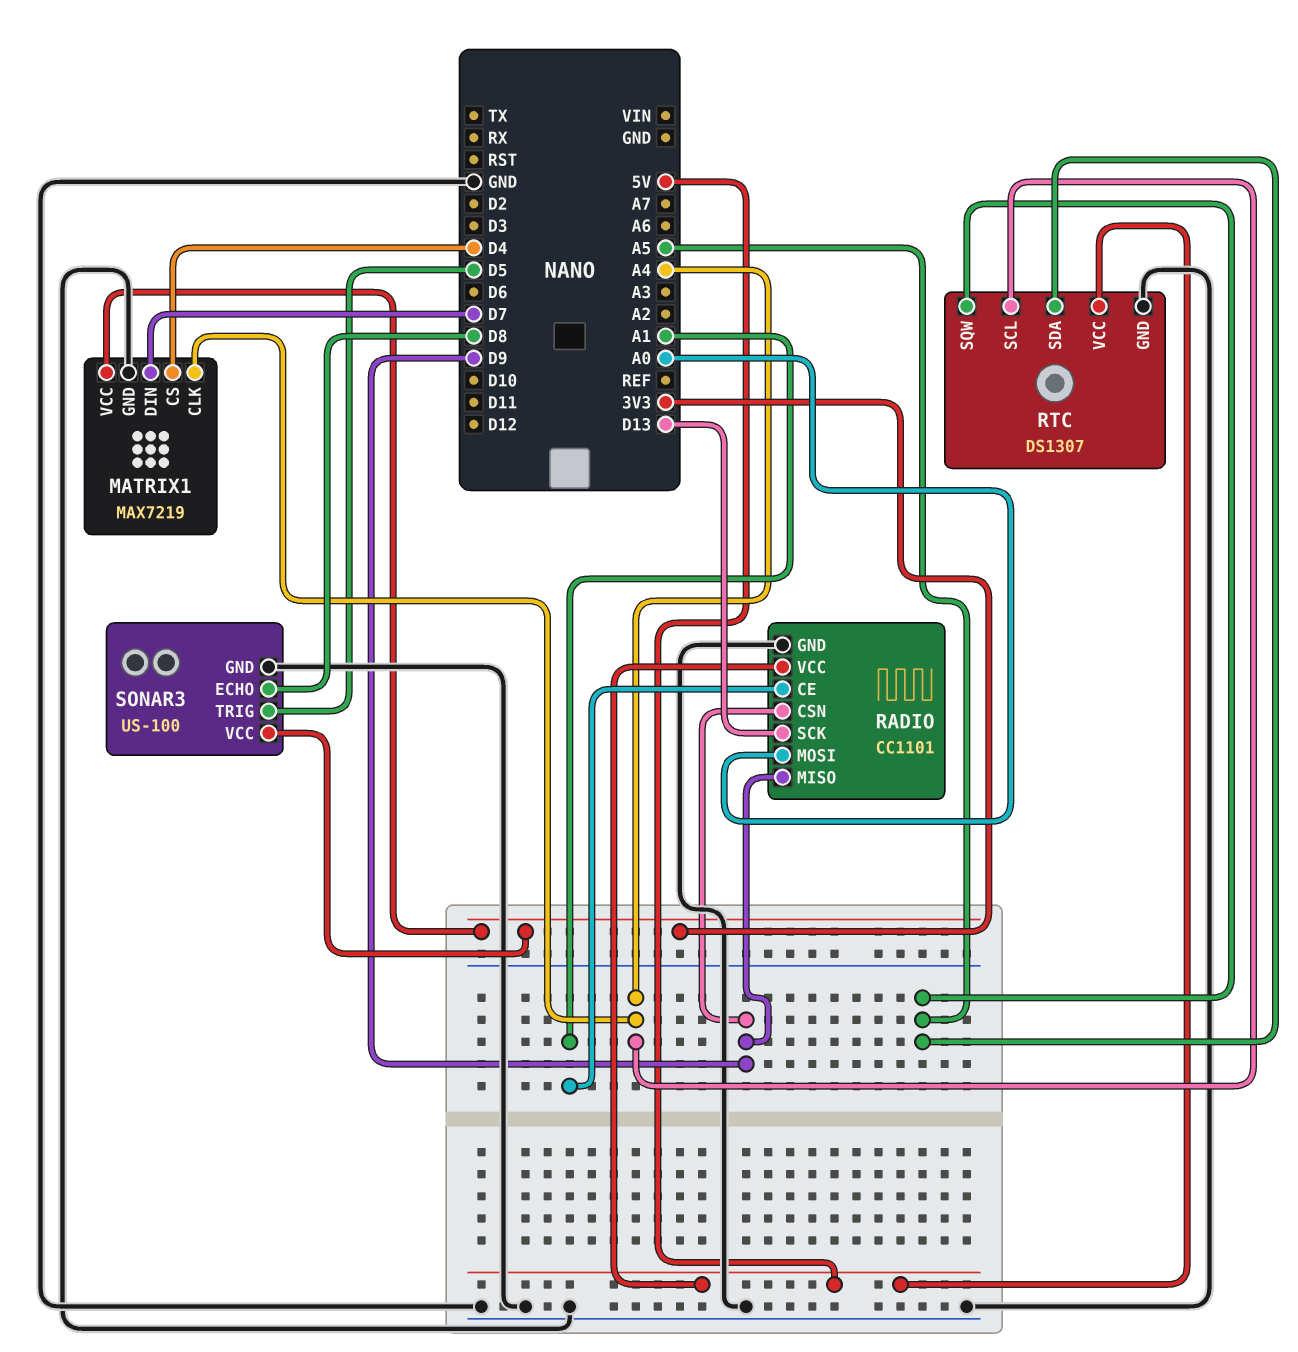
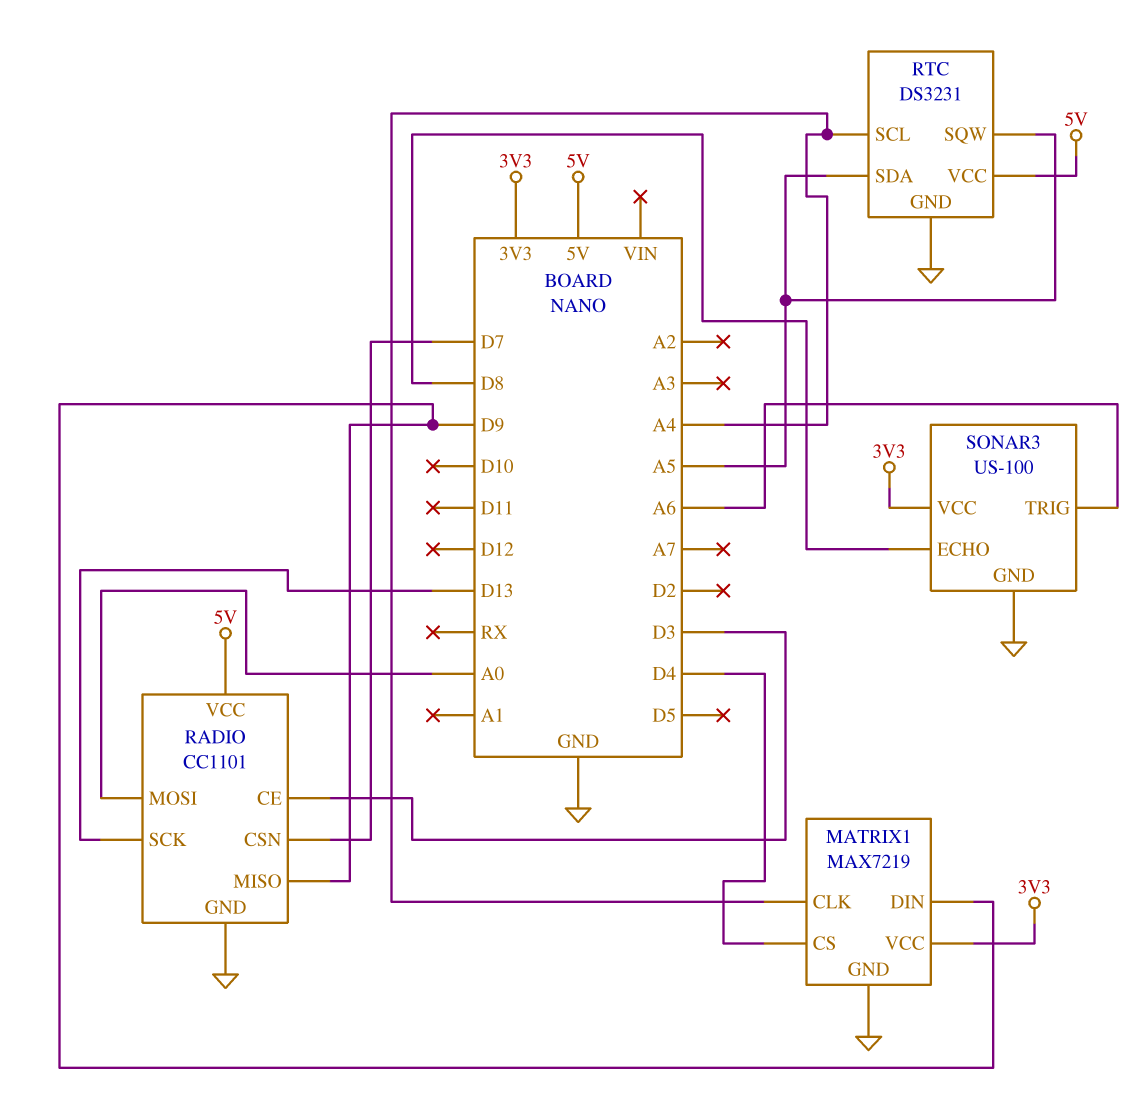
MATRIX1 pin DIN: D7 -> D9
RADIO pin CE: A1 -> D3
RADIO pin CSN: D9 -> D7
RTC: DS1307 -> DS3231
SONAR3 pin TRIG: D5 -> A6

